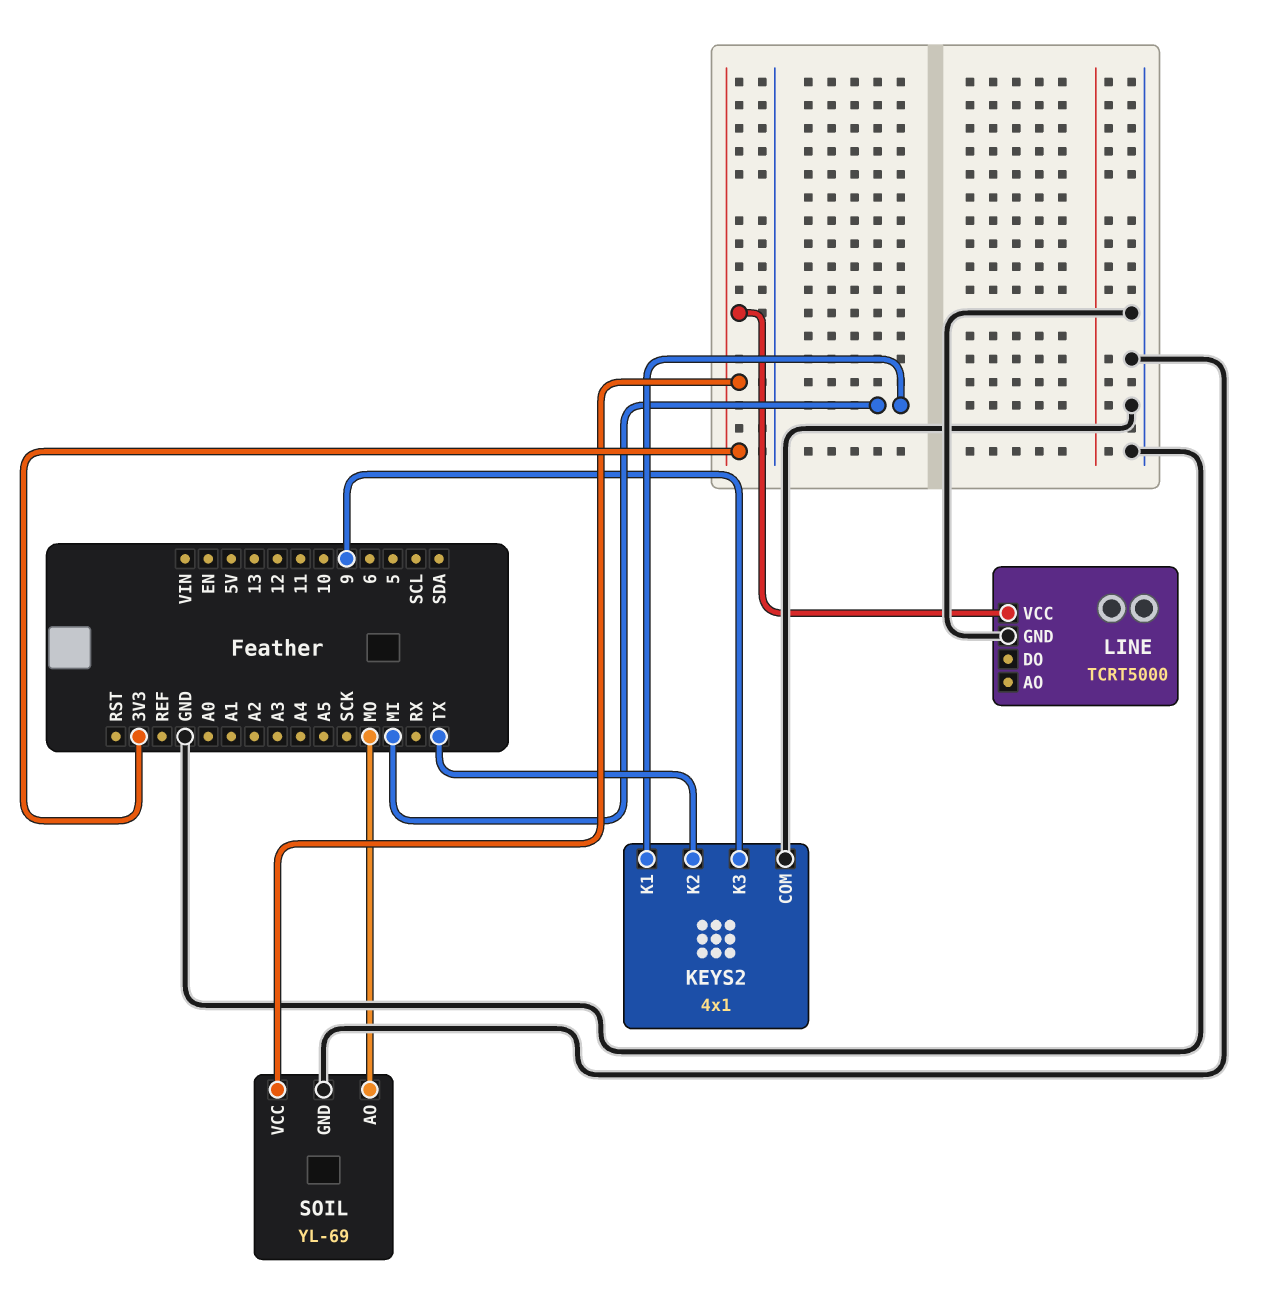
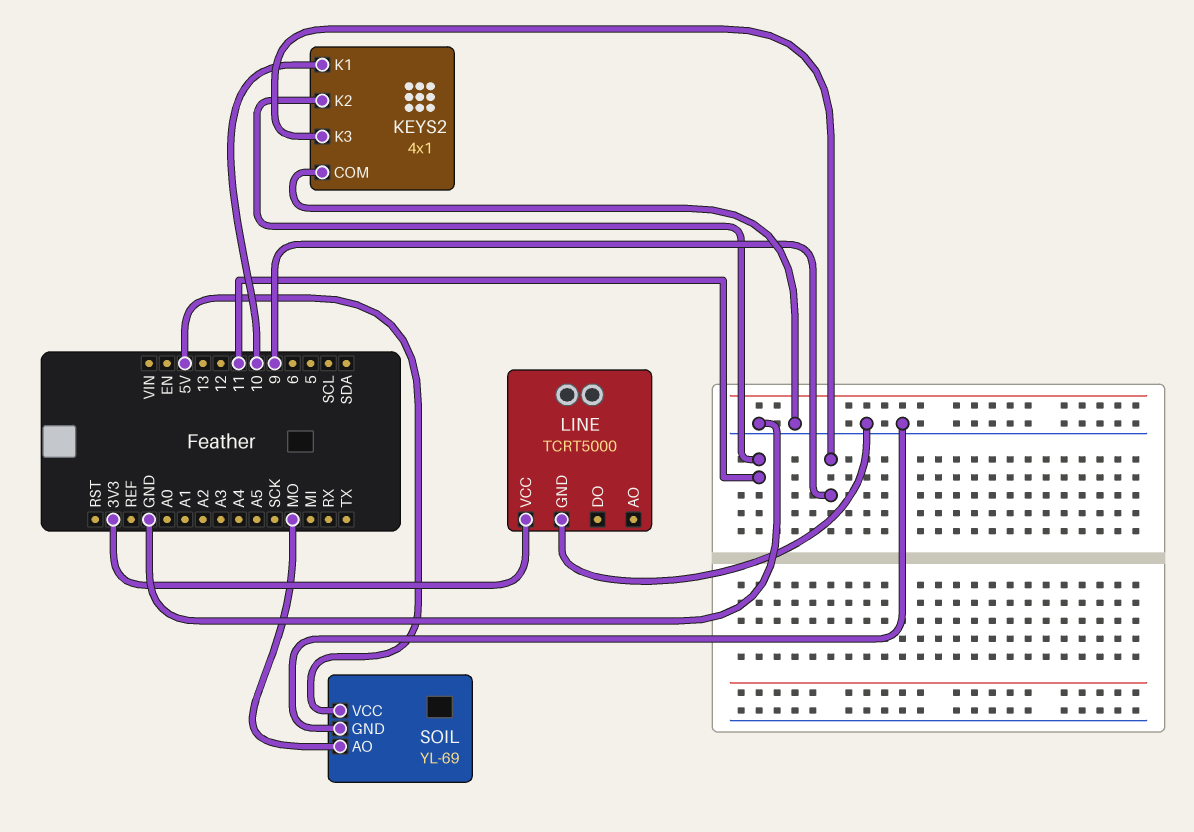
KEYS2 pin K1: MI -> 10
KEYS2 pin K2: TX -> 11
SOIL pin VCC: 3V3 -> 5V

